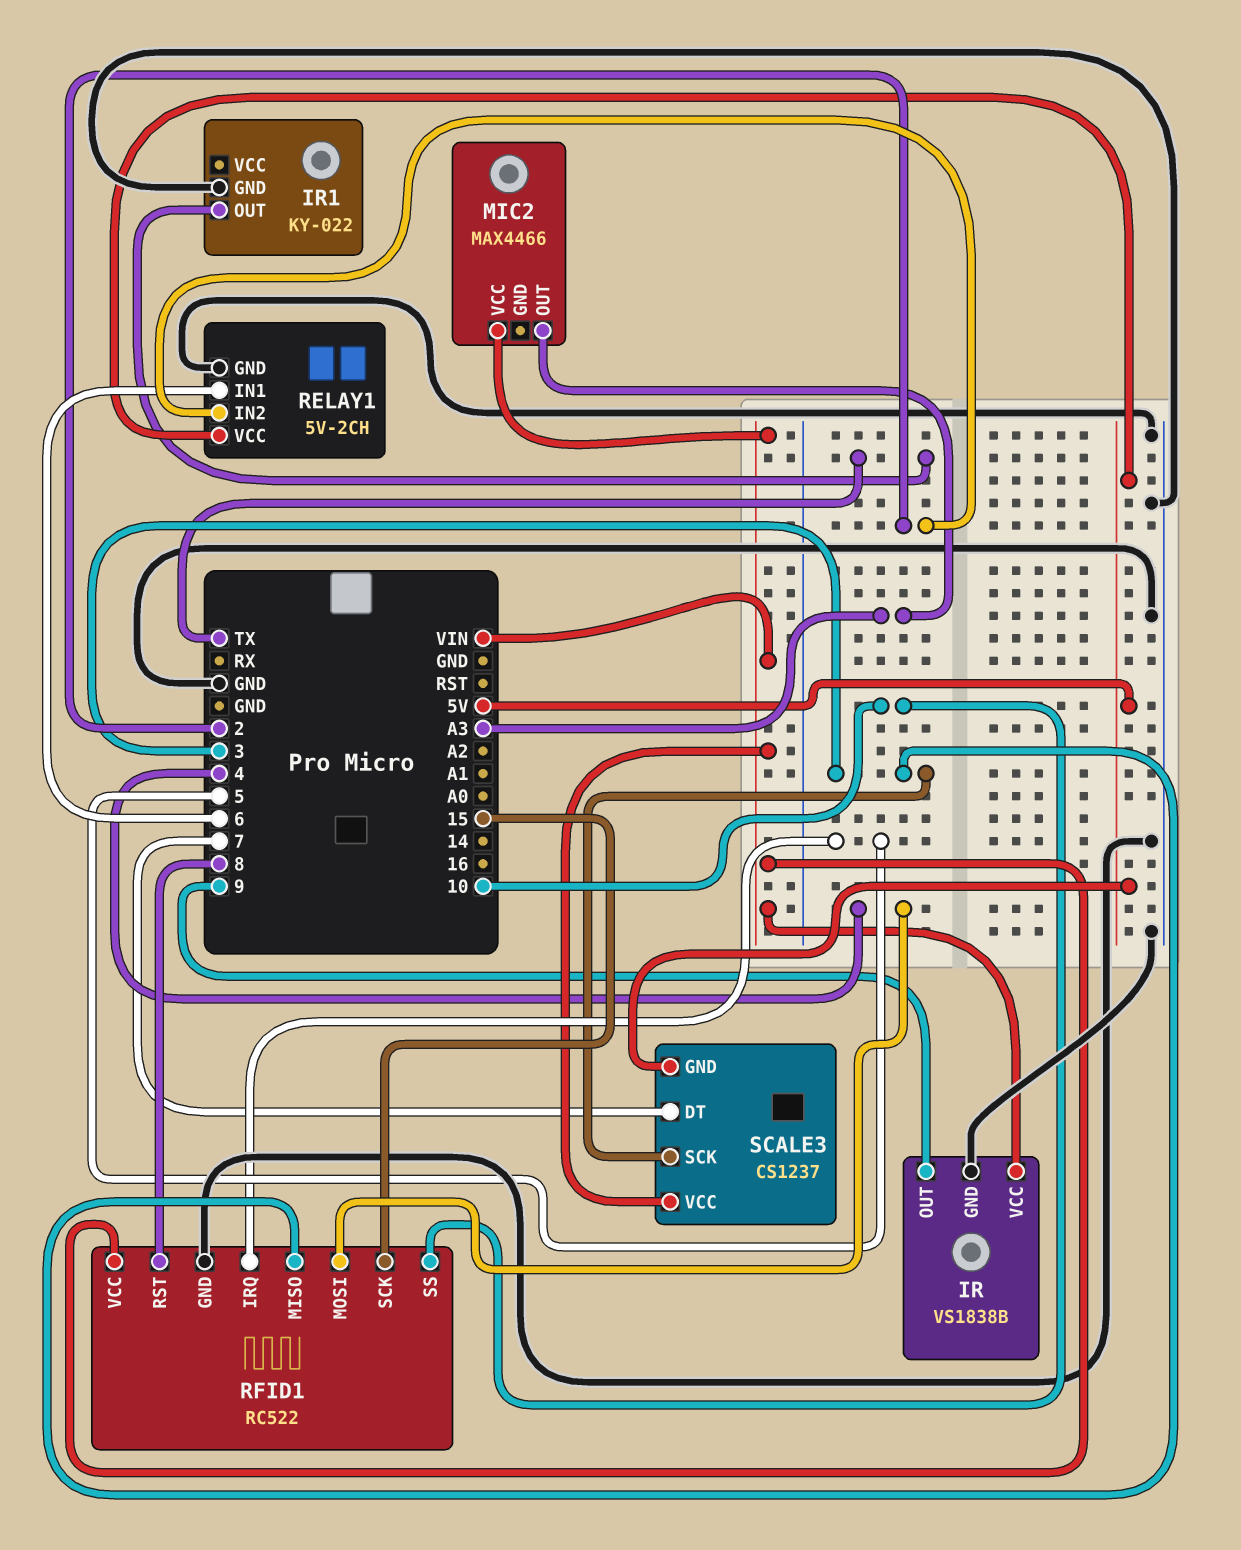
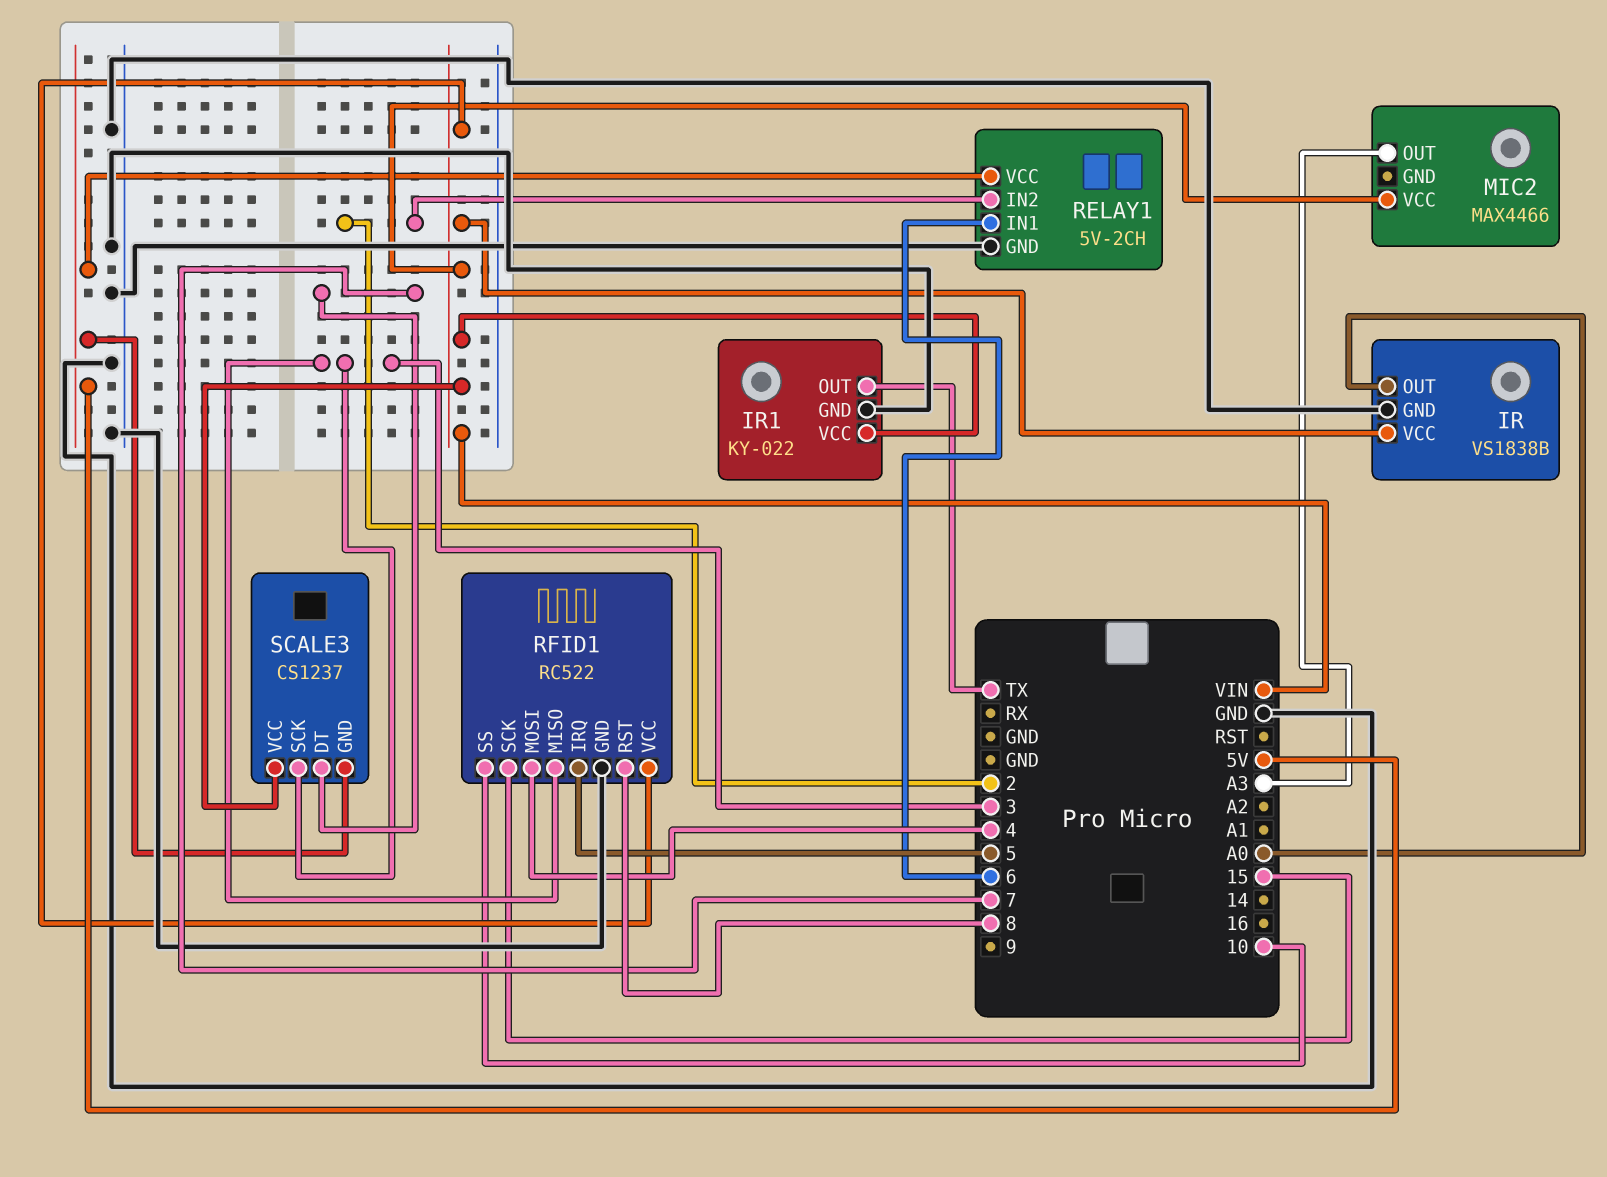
IR pin OUT: 9 -> A0
IR1 pin VCC: none -> VIN

